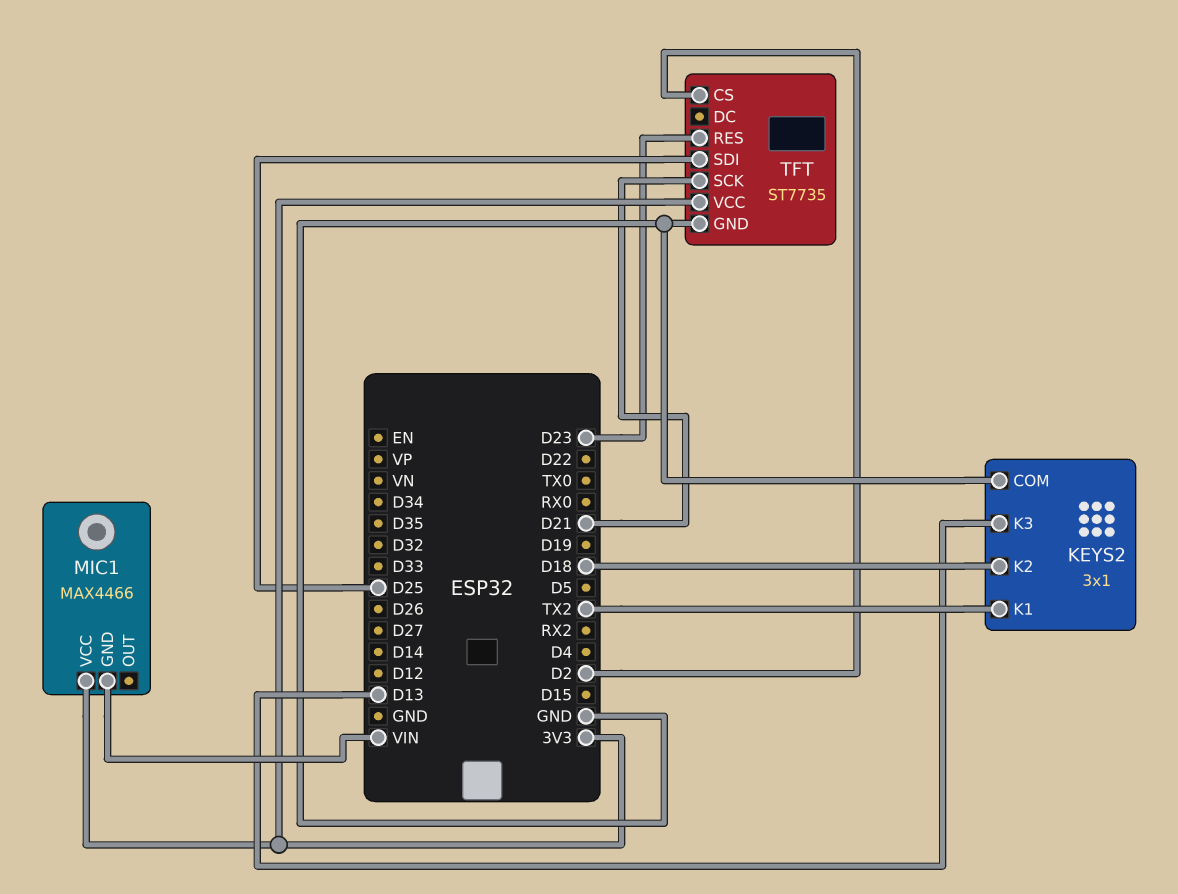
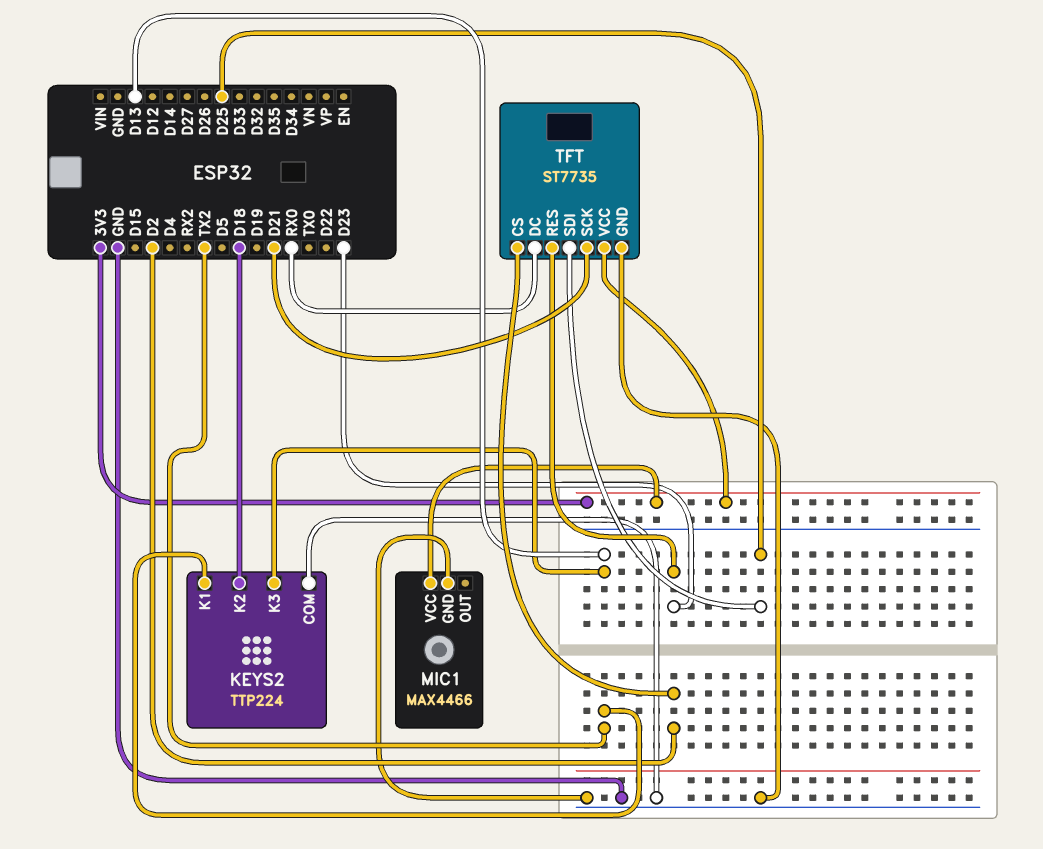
KEYS2: 3x1 -> TTP224
MIC1 pin GND: VIN -> GND
TFT pin DC: none -> RX0

